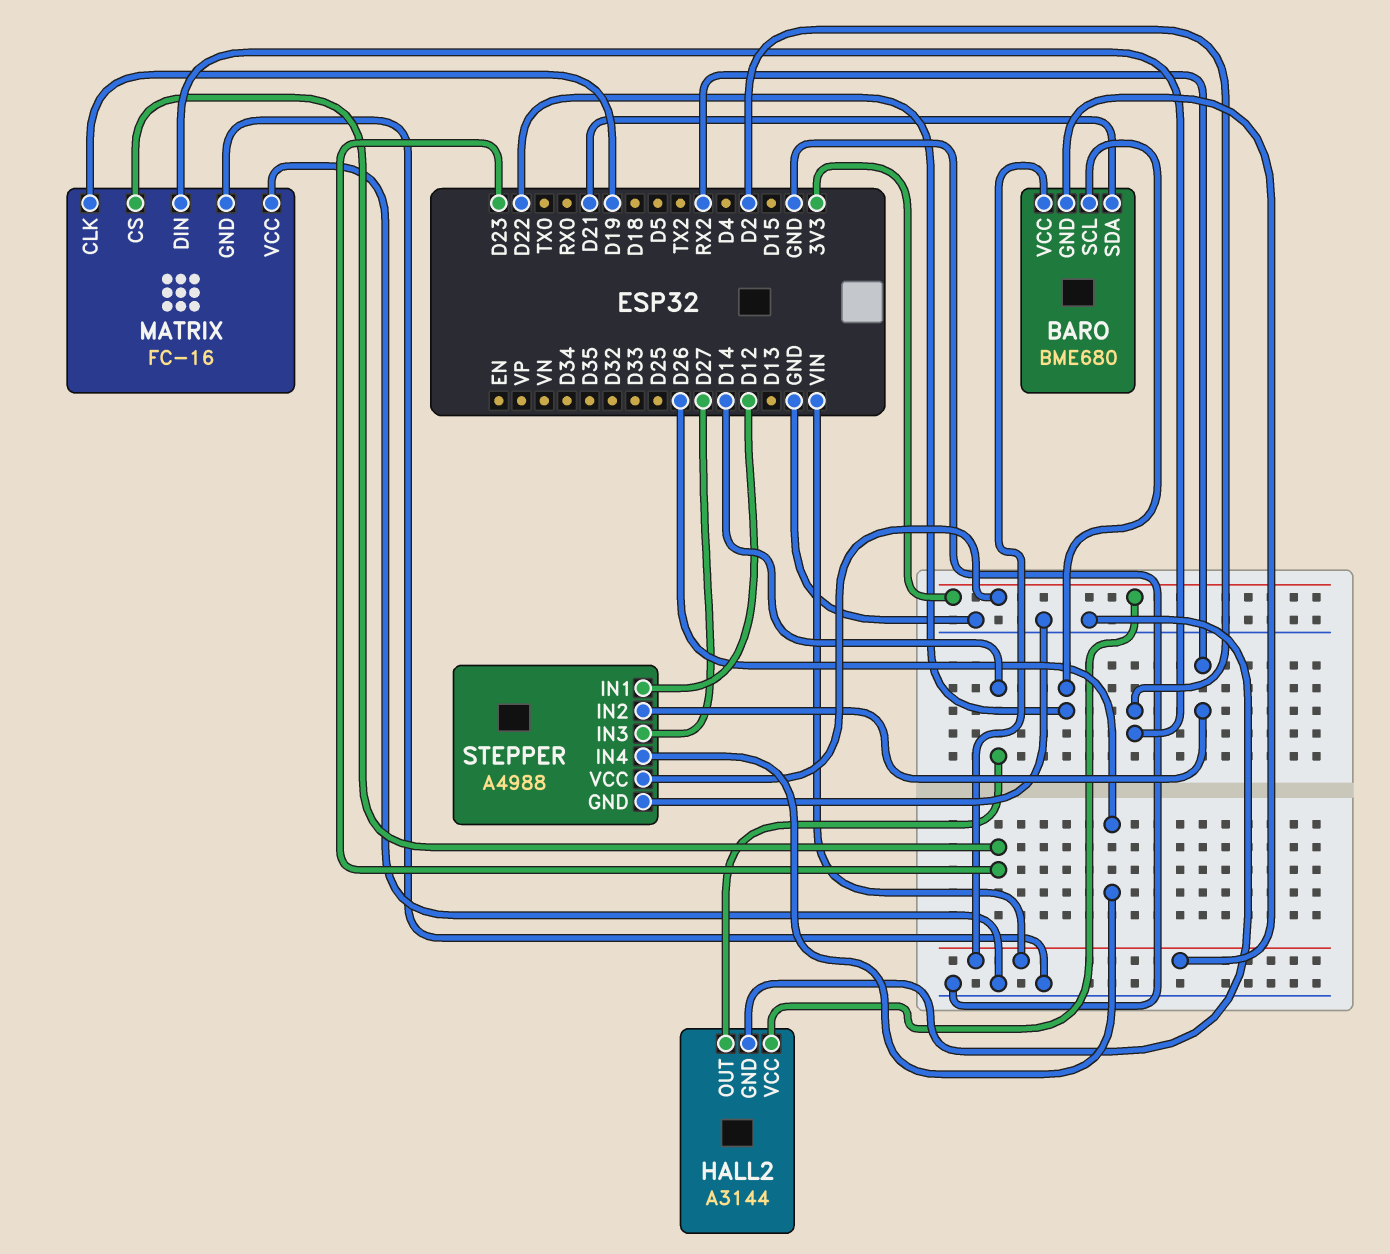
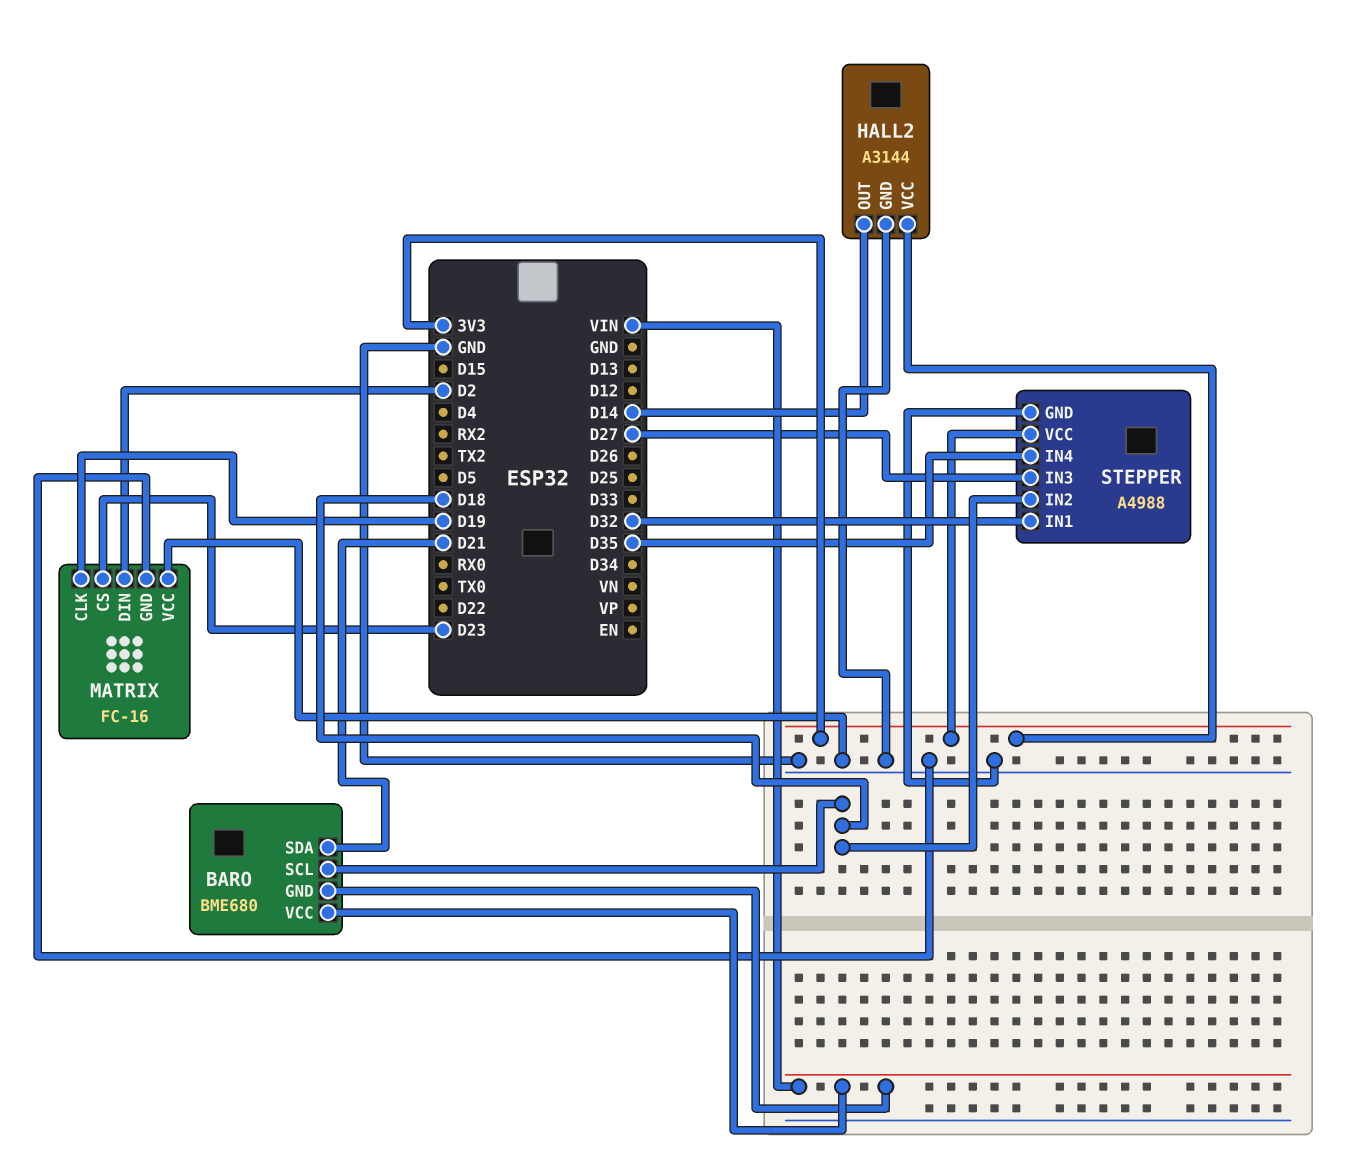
BARO pin SCL: D22 -> D18
STEPPER pin IN1: D12 -> D32
STEPPER pin IN2: RX2 -> D18
STEPPER pin IN4: D26 -> D35

